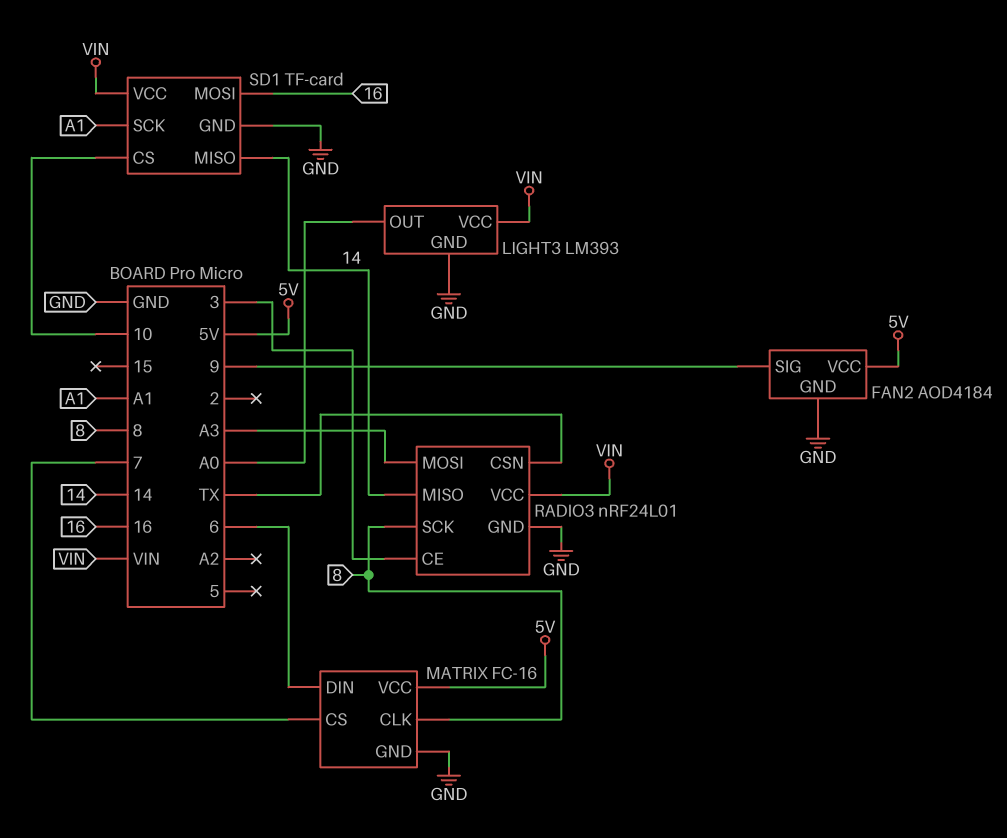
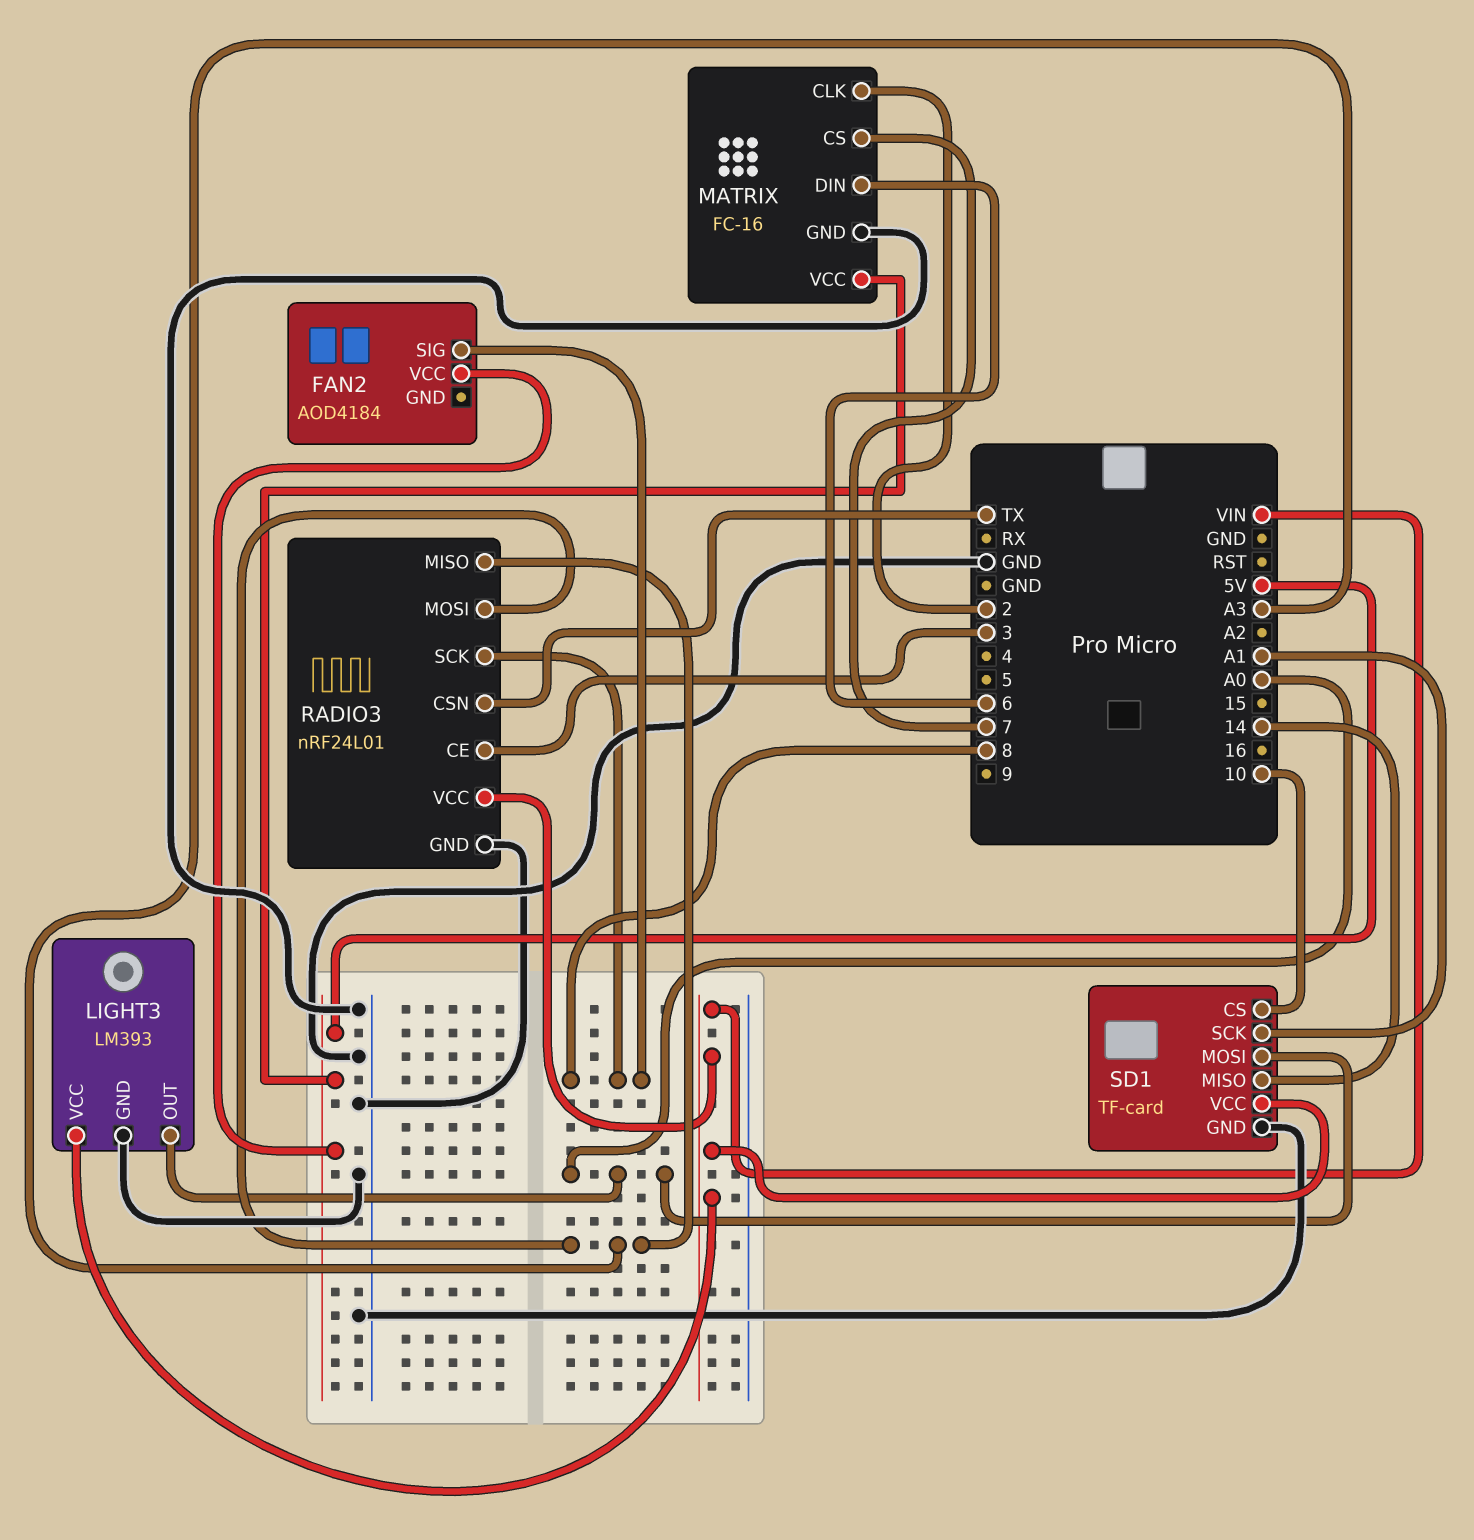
FAN2 pin GND: GND -> none
FAN2 pin SIG: 9 -> 8
MATRIX pin CLK: 8 -> 2
RADIO3 pin MISO: 14 -> A3
SD1 pin MOSI: 16 -> A0

